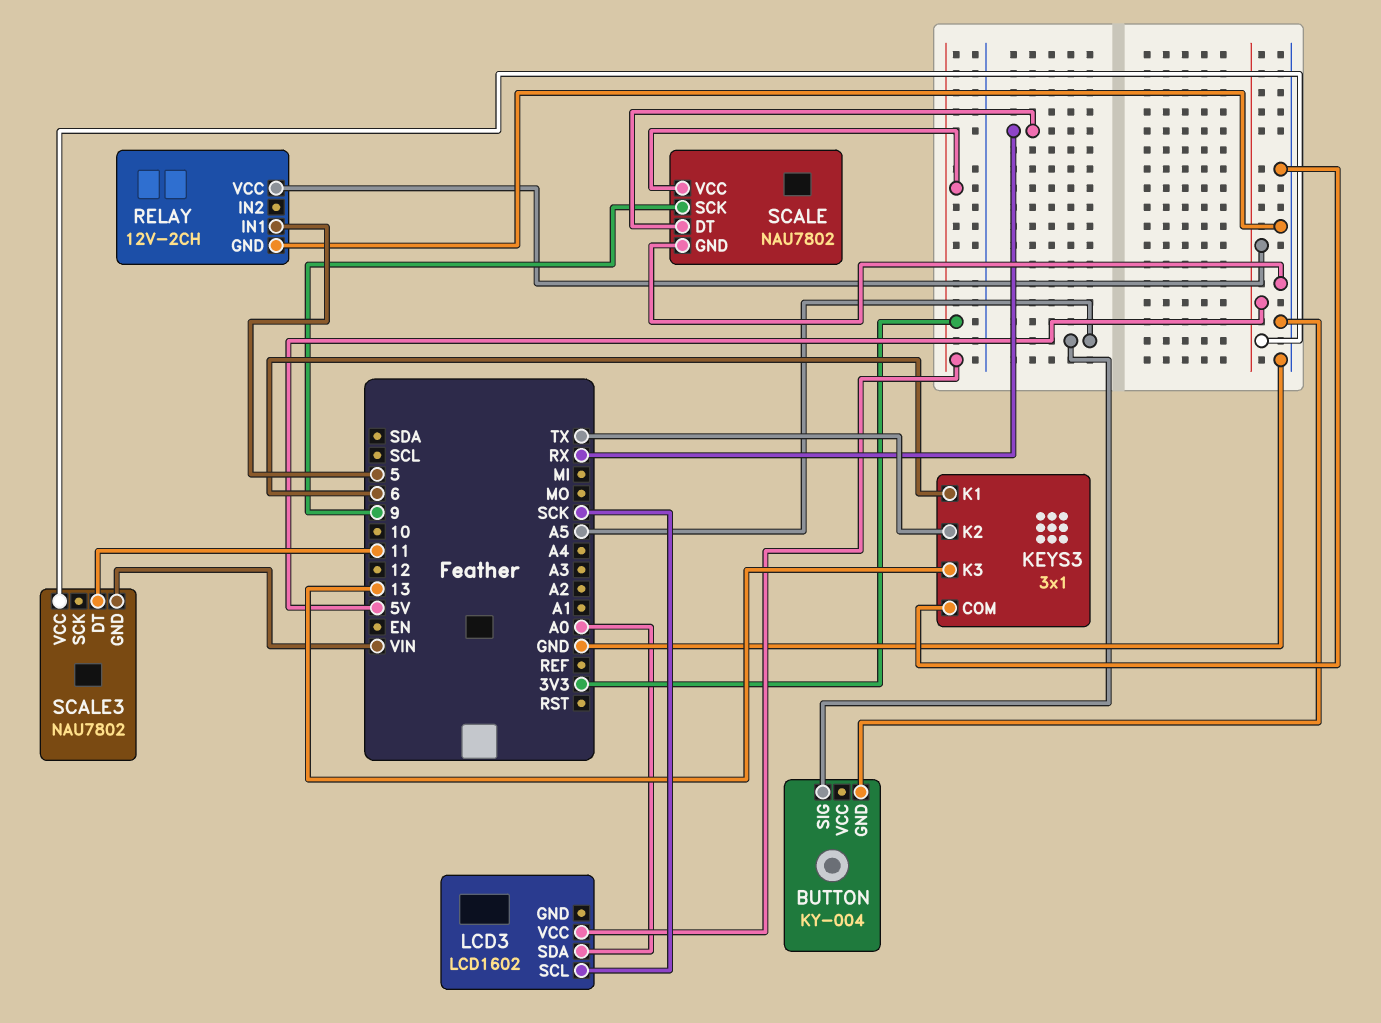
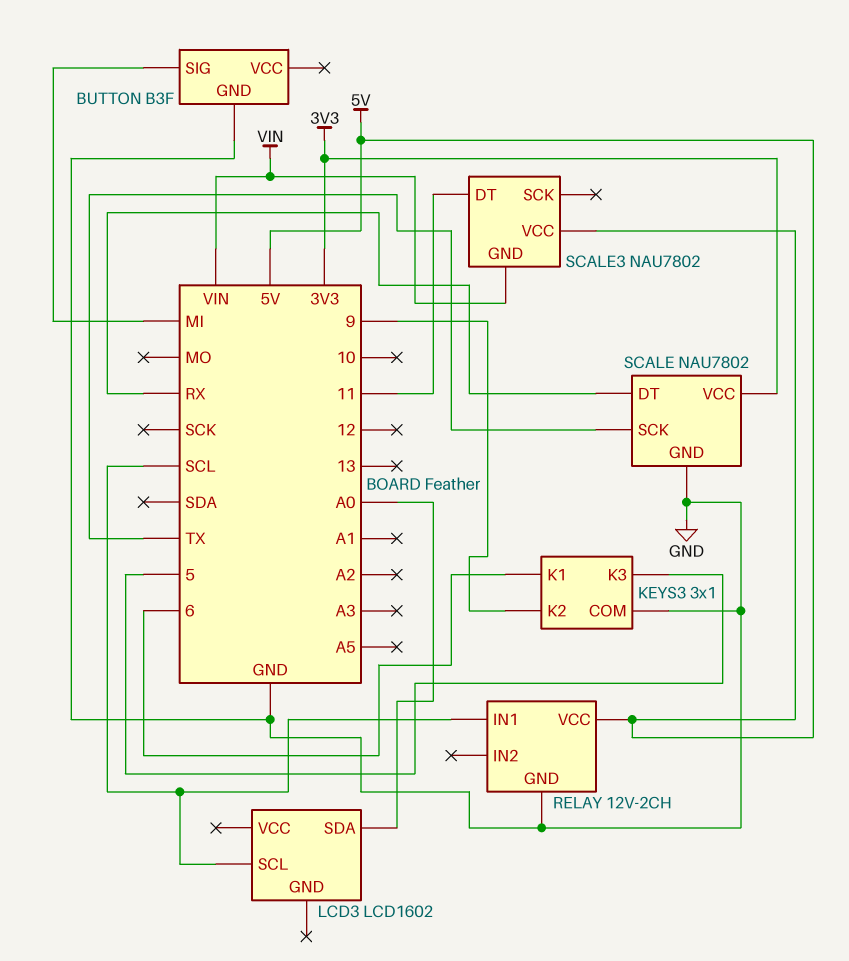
BUTTON: KY-004 -> B3F
BUTTON pin SIG: A5 -> MI
KEYS3 pin K2: TX -> 9
KEYS3 pin K3: 13 -> 5
LCD3 pin SCL: SCK -> SCL
LCD3 pin VCC: 3V3 -> none
RELAY pin IN1: 5 -> SCL
SCALE pin SCK: 9 -> TX

